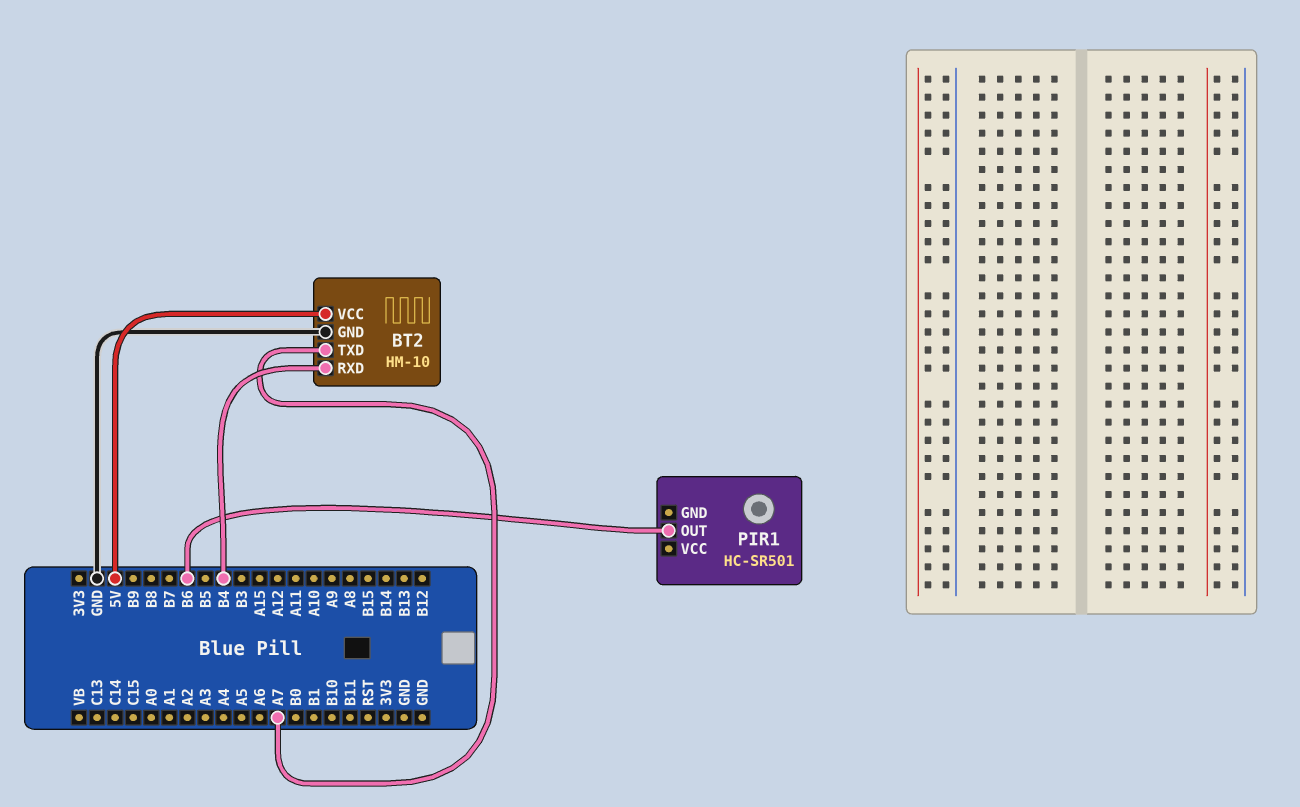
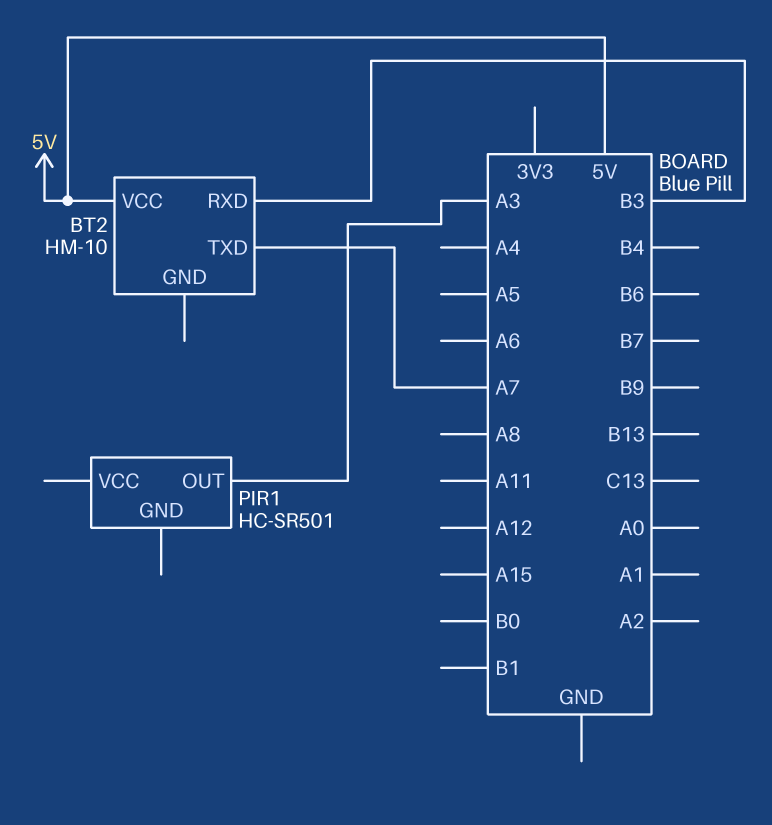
BT2 pin GND: GND -> none
BT2 pin RXD: B4 -> B3
PIR1 pin OUT: B6 -> A3

